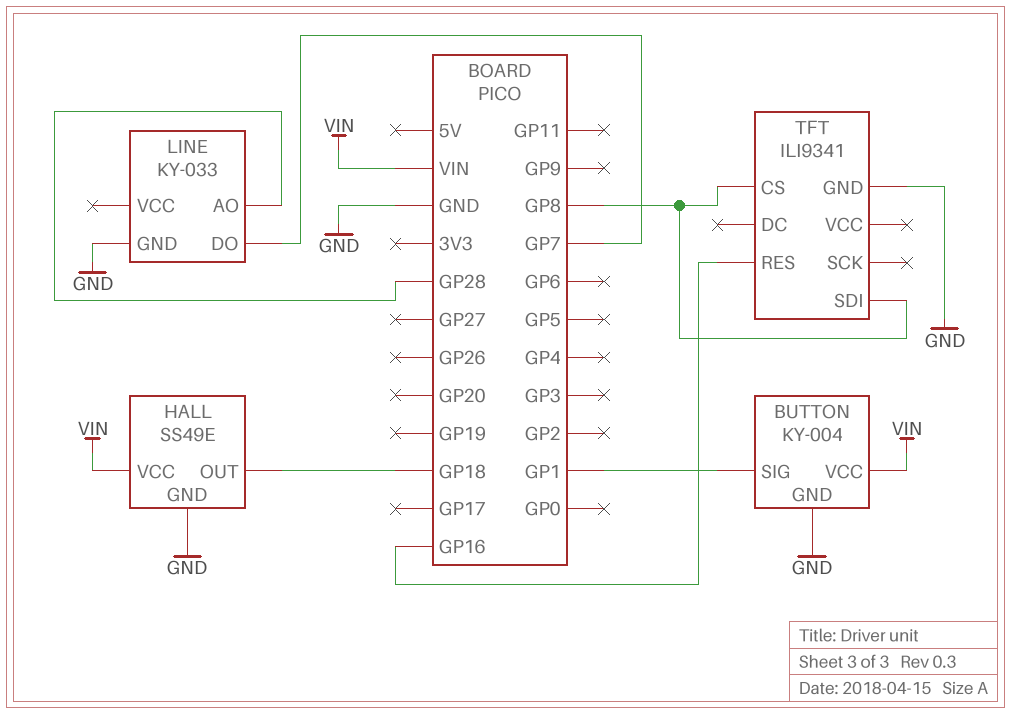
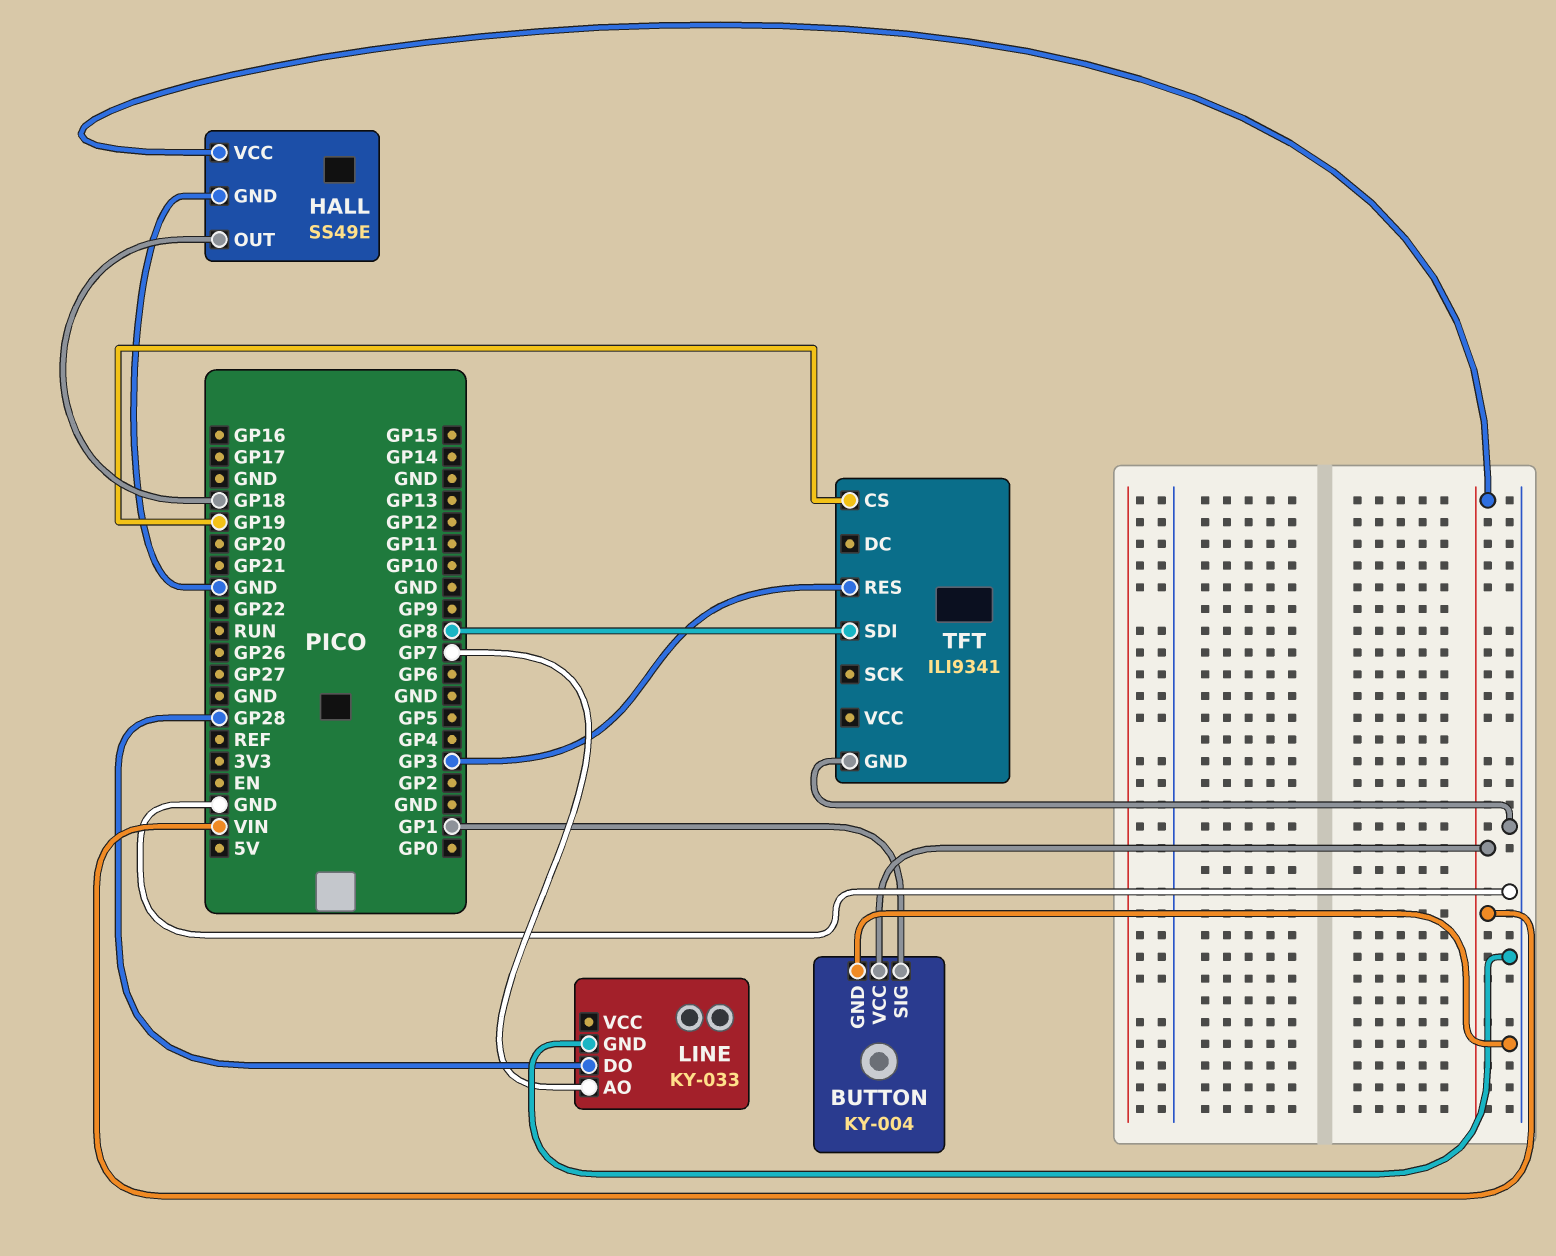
LINE pin AO: GP28 -> GP7
LINE pin DO: GP7 -> GP28
TFT pin CS: GP8 -> GP19
TFT pin RES: GP16 -> GP3

